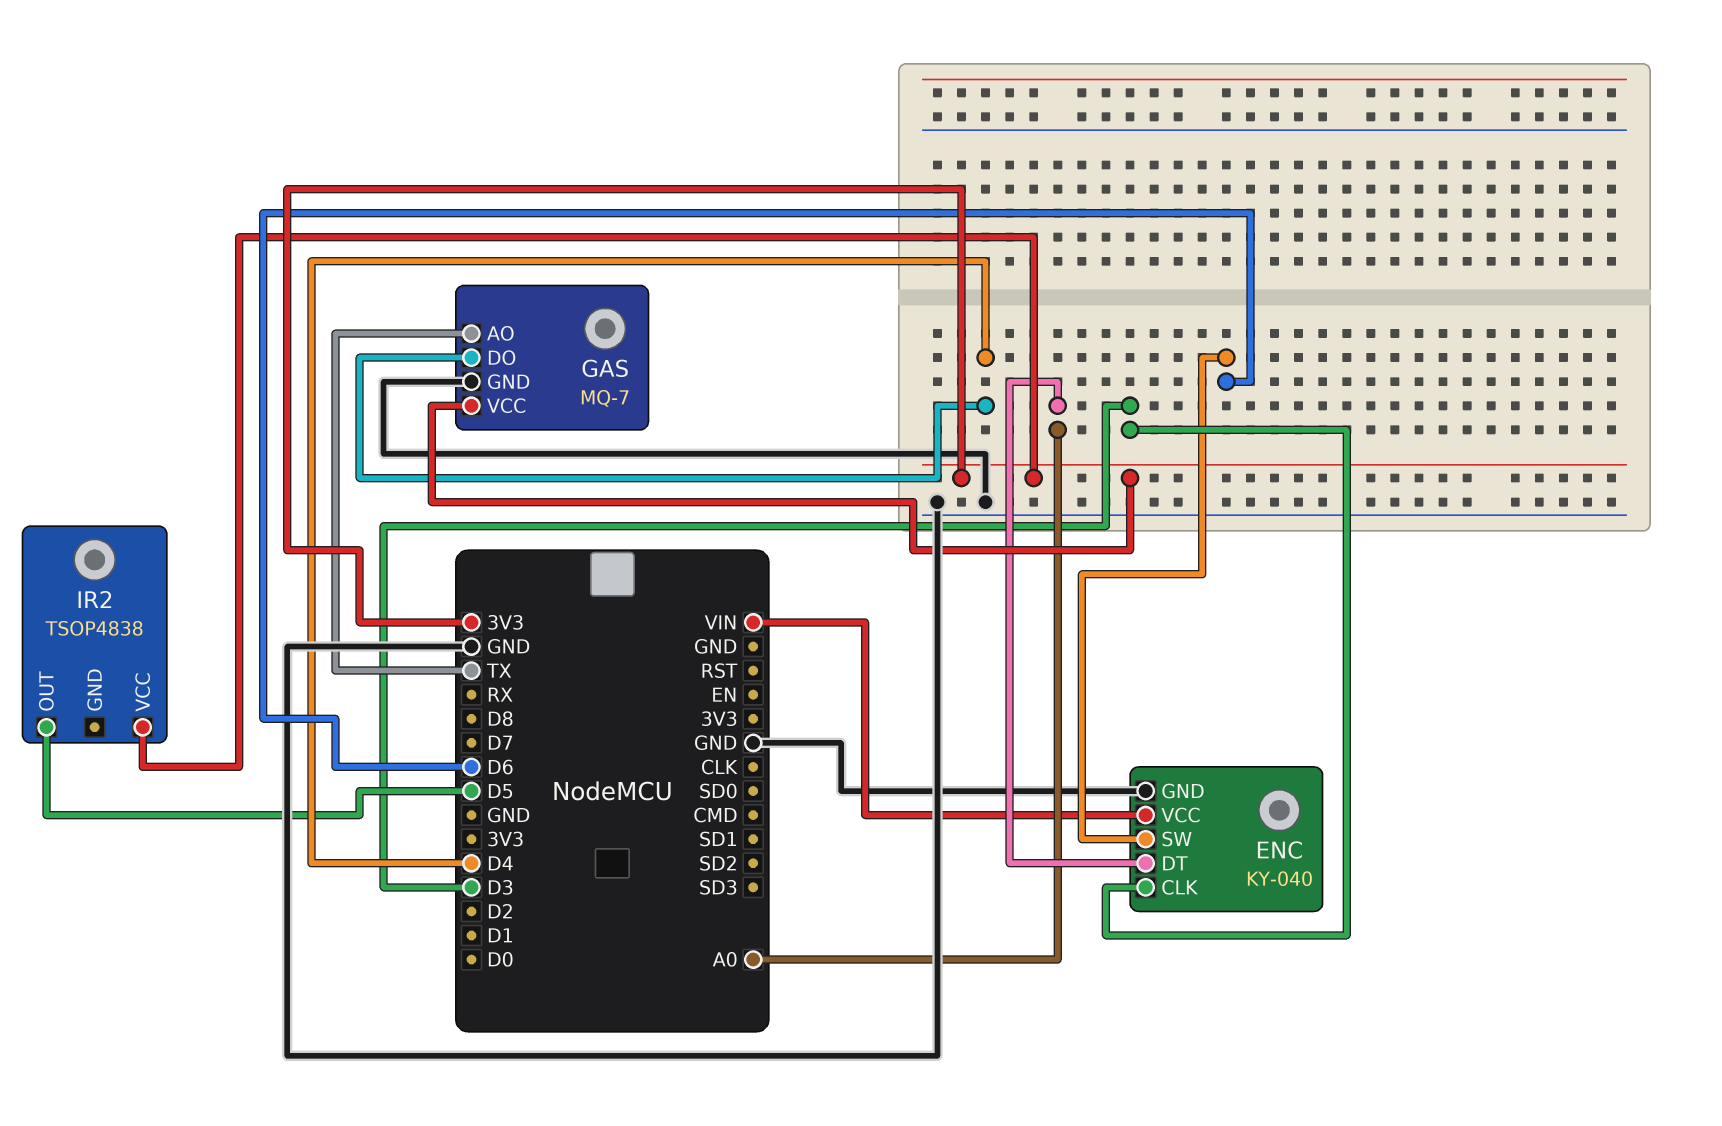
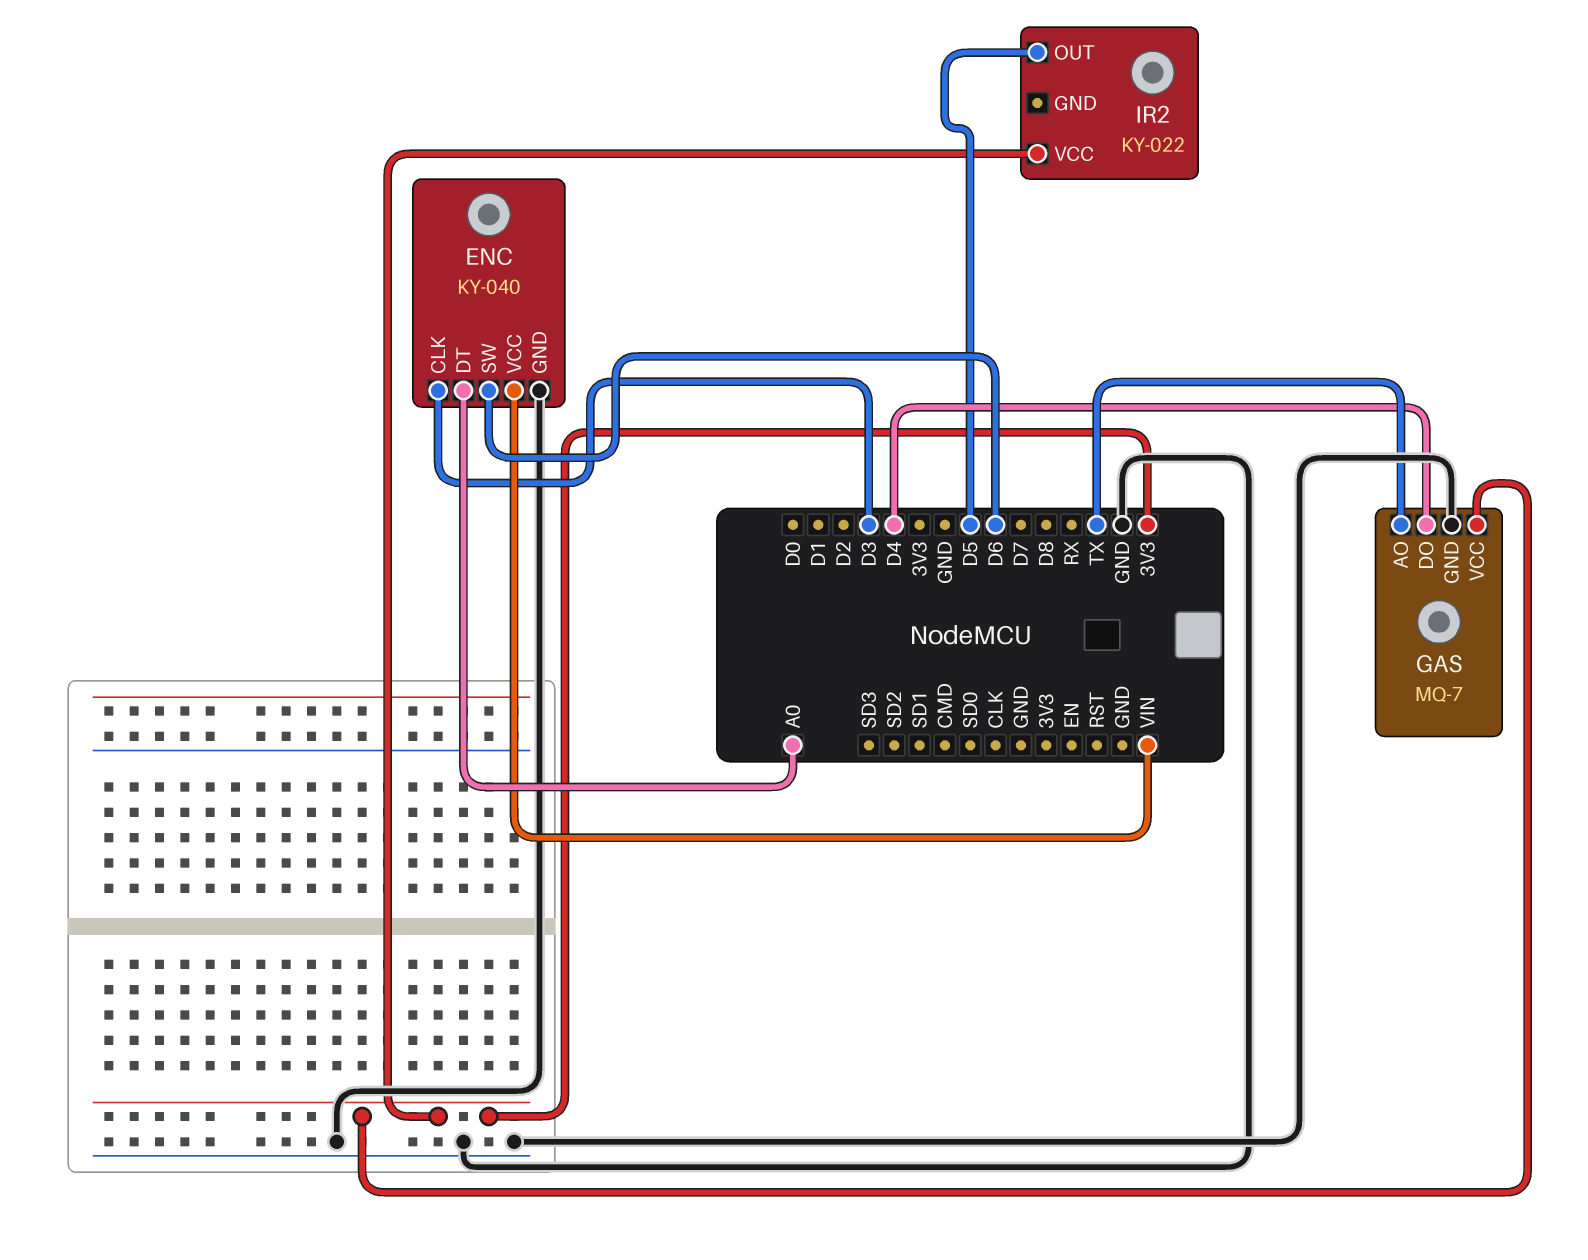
IR2: TSOP4838 -> KY-022

